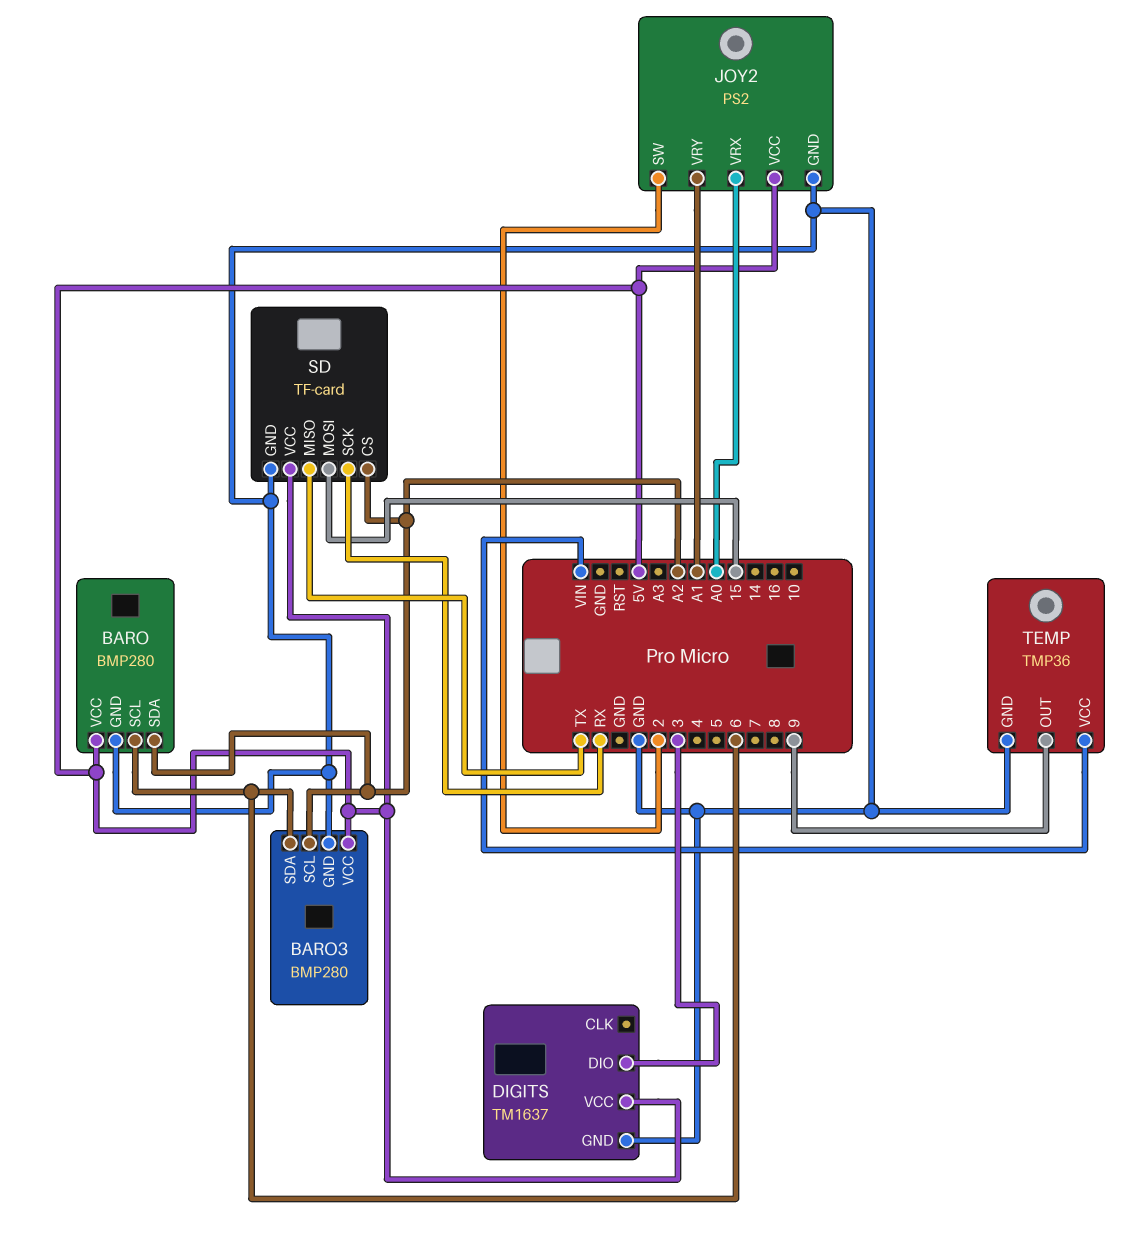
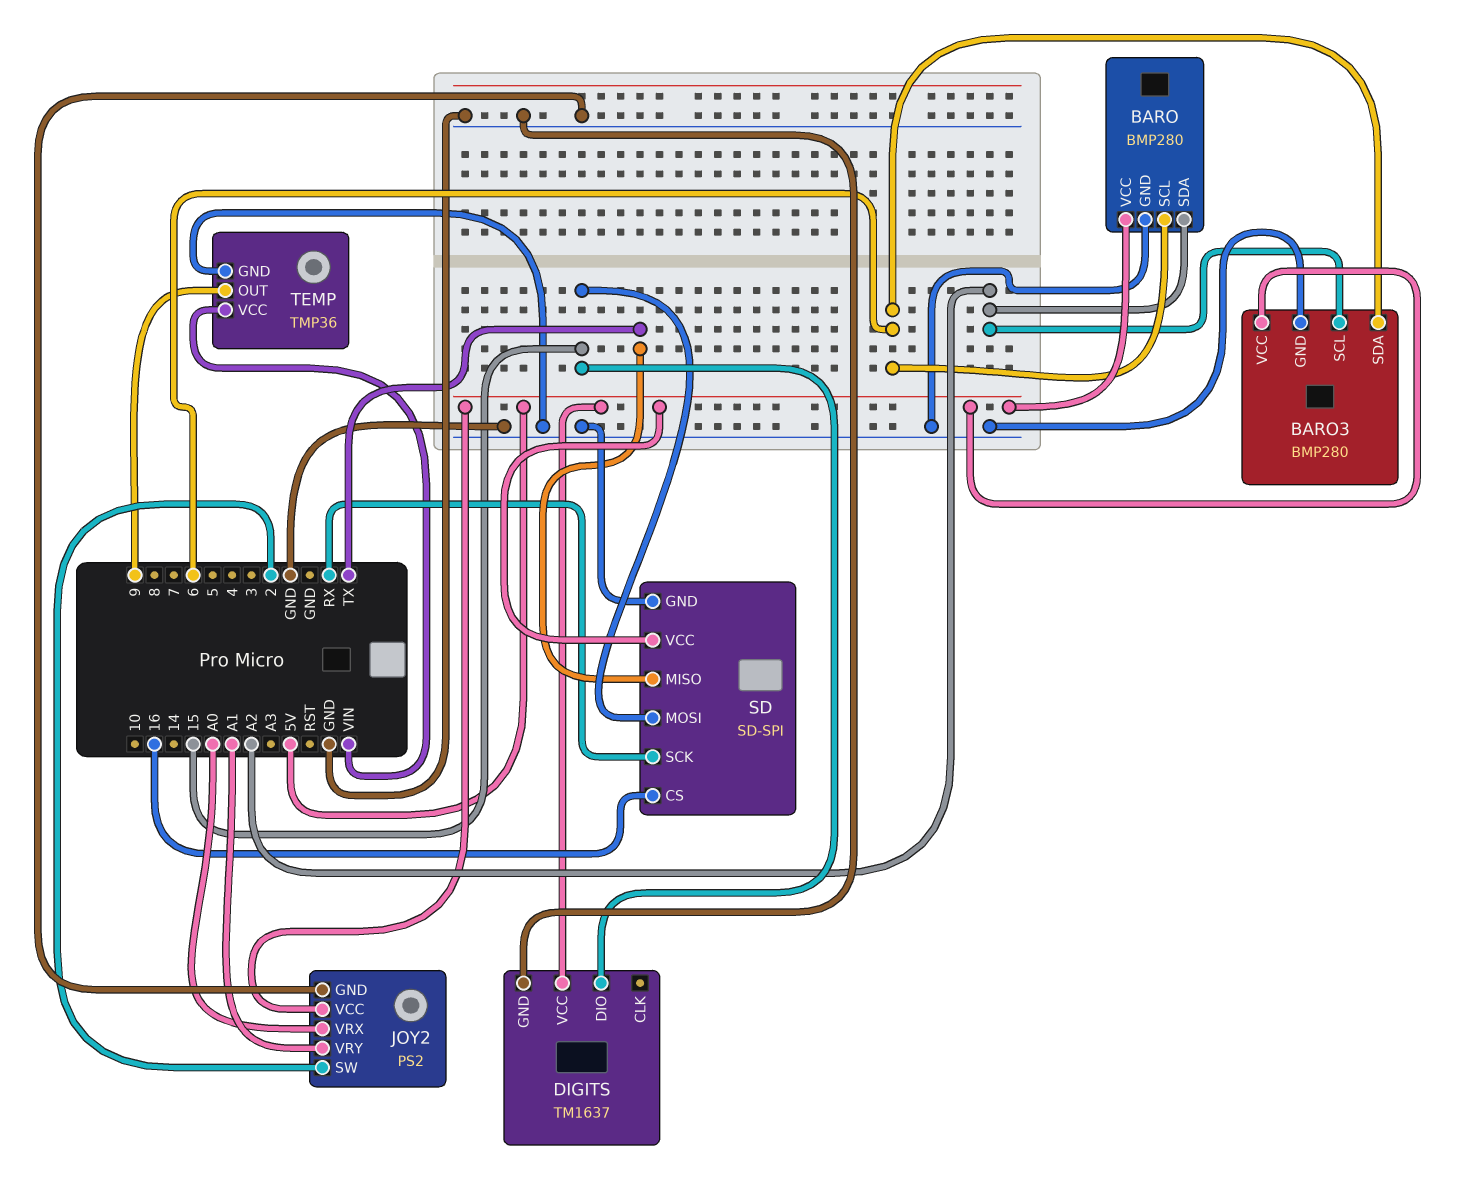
DIGITS pin DIO: 3 -> 15
SD: TF-card -> SD-SPI
SD pin CS: A2 -> 16

